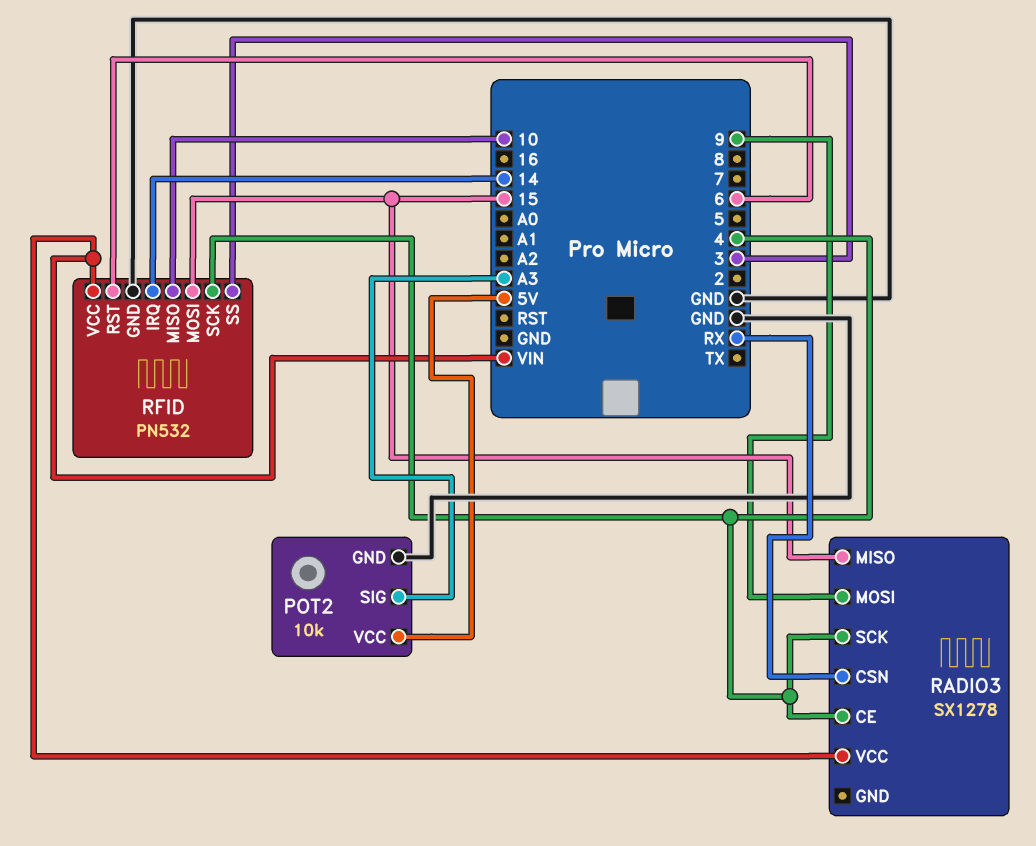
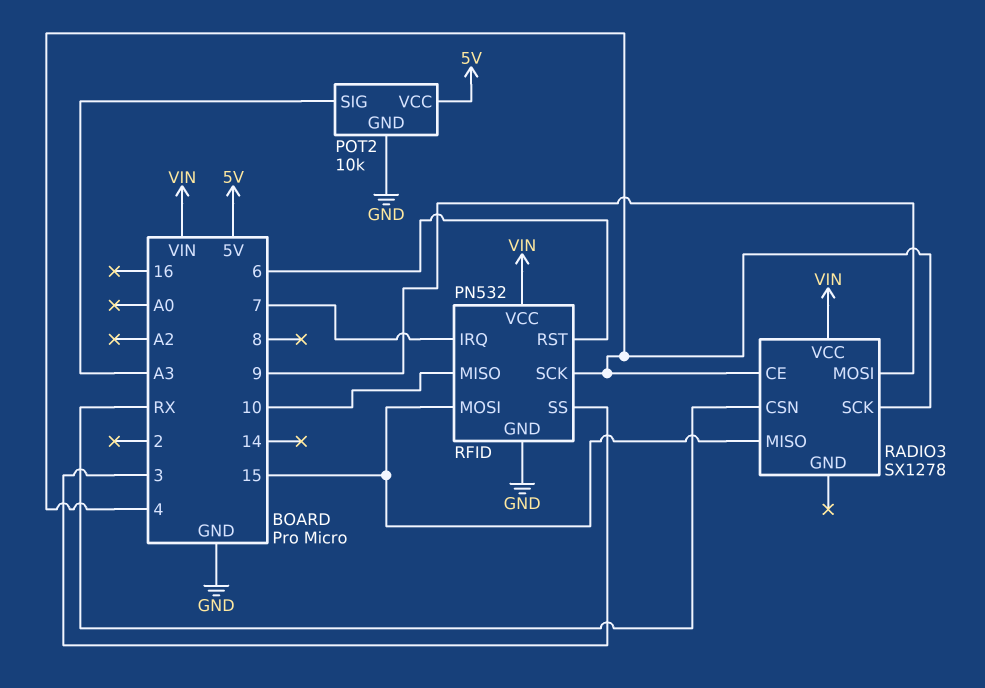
RFID pin IRQ: 14 -> 7

